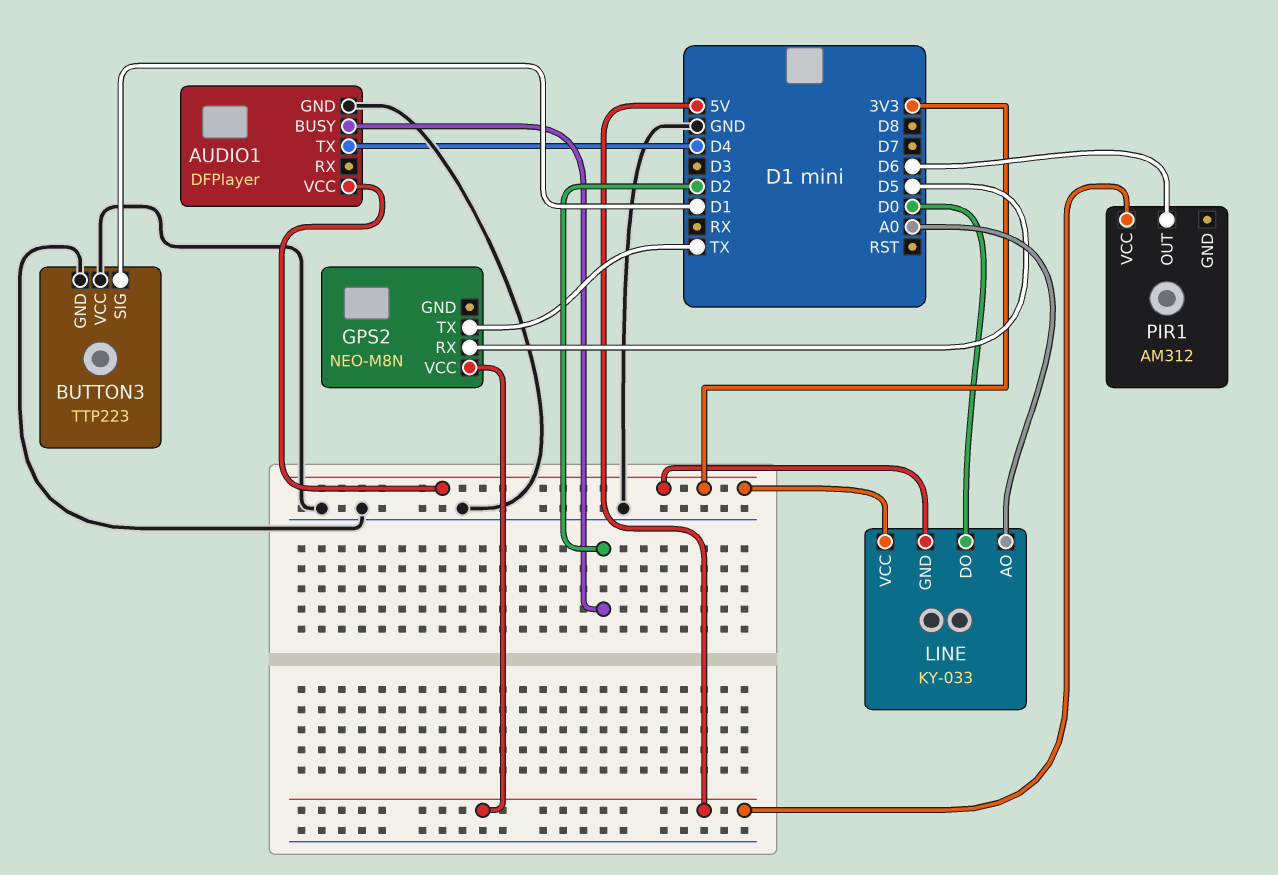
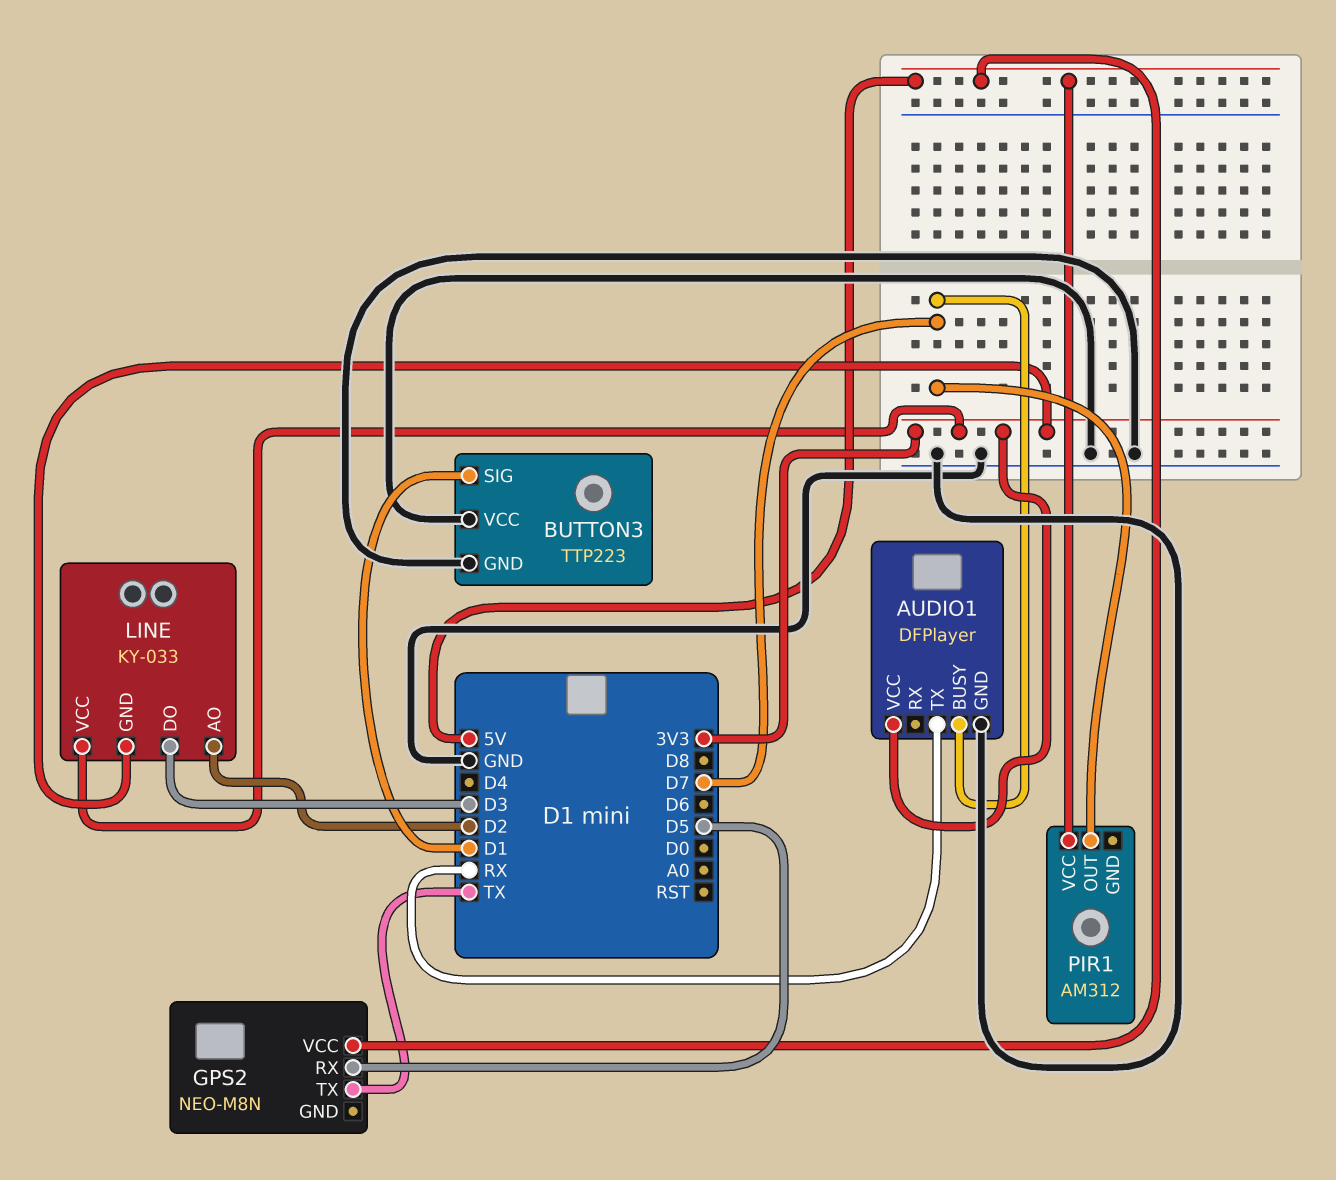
AUDIO1 pin BUSY: D2 -> D7
AUDIO1 pin TX: D4 -> RX
LINE pin AO: A0 -> D2
LINE pin DO: D0 -> D3
PIR1 pin OUT: D6 -> D7

